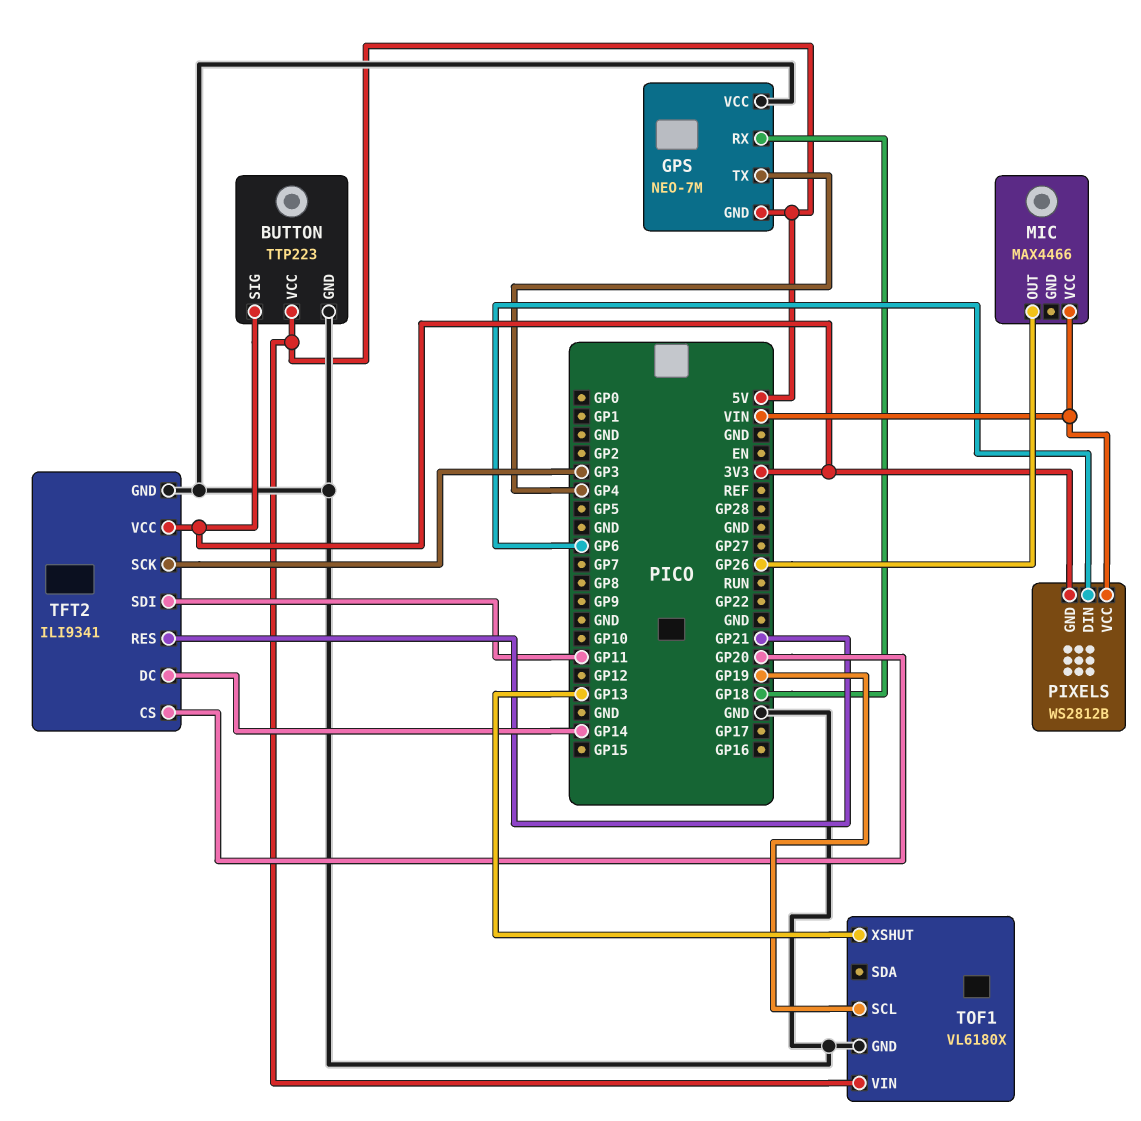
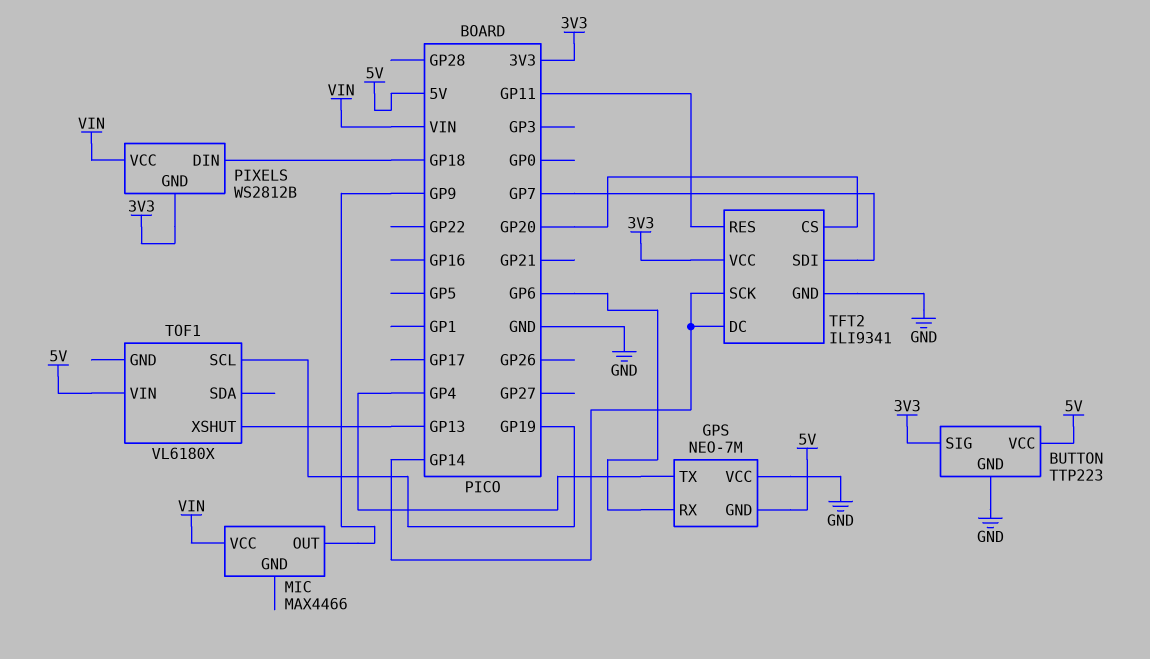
GPS pin RX: GP18 -> GP6
MIC pin OUT: GP26 -> GP9
PIXELS pin DIN: GP6 -> GP18
TFT2 pin RES: GP21 -> GP11
TFT2 pin SCK: GP3 -> GP14
TFT2 pin SDI: GP11 -> GP7
TOF1 pin GND: GND -> none

